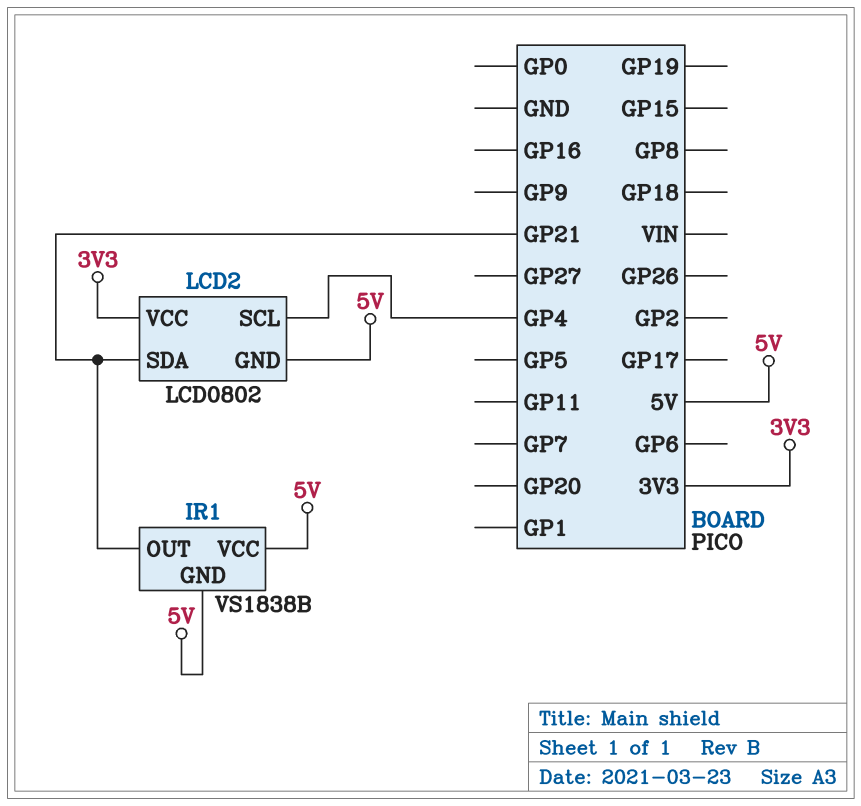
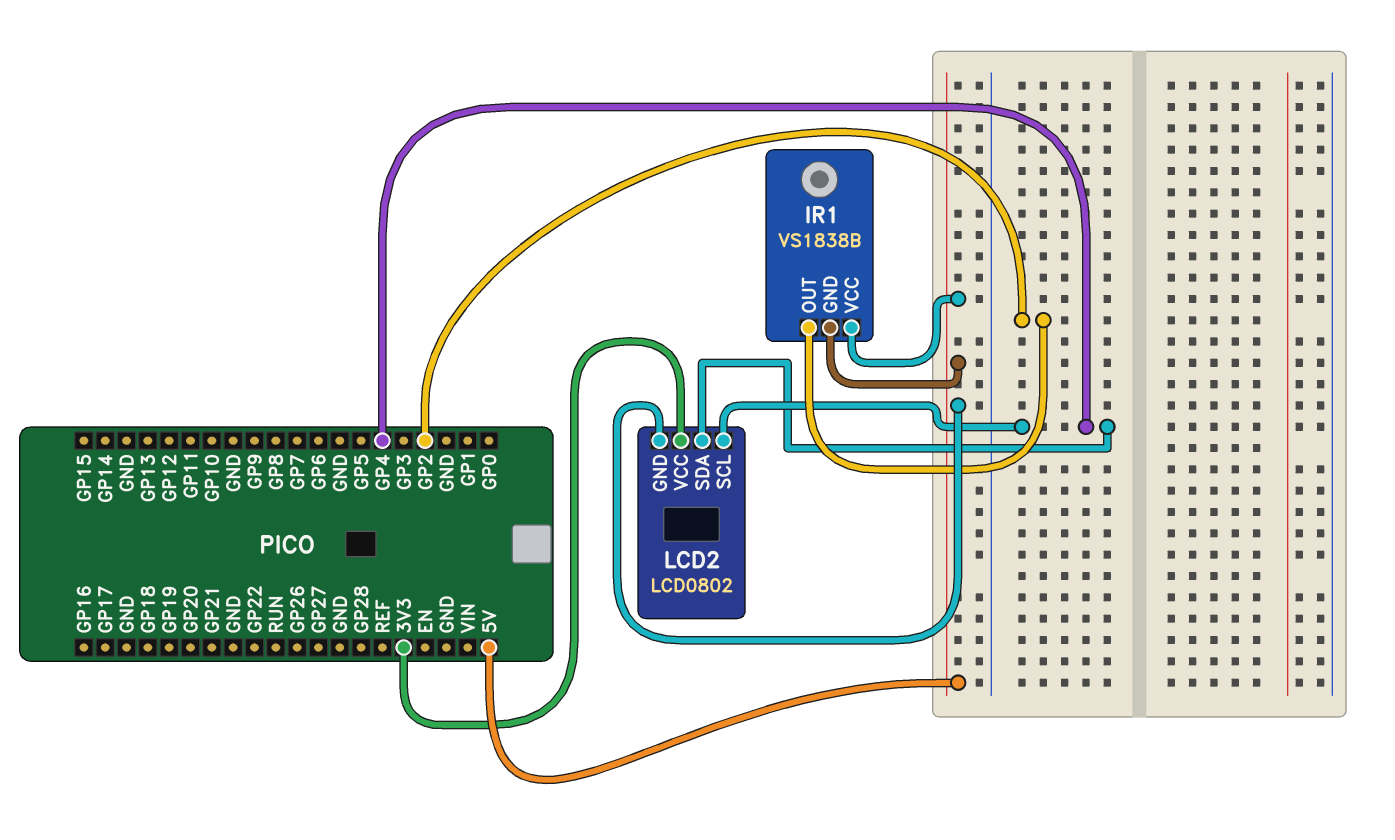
IR1 pin OUT: GP21 -> GP2
LCD2 pin SDA: GP21 -> GP4

